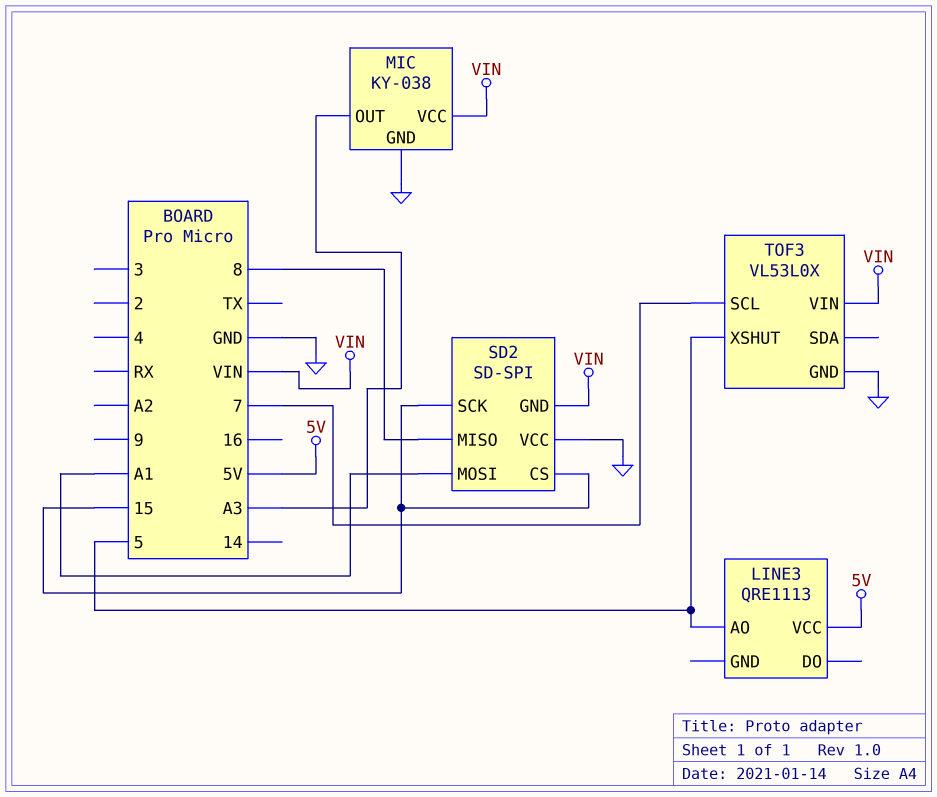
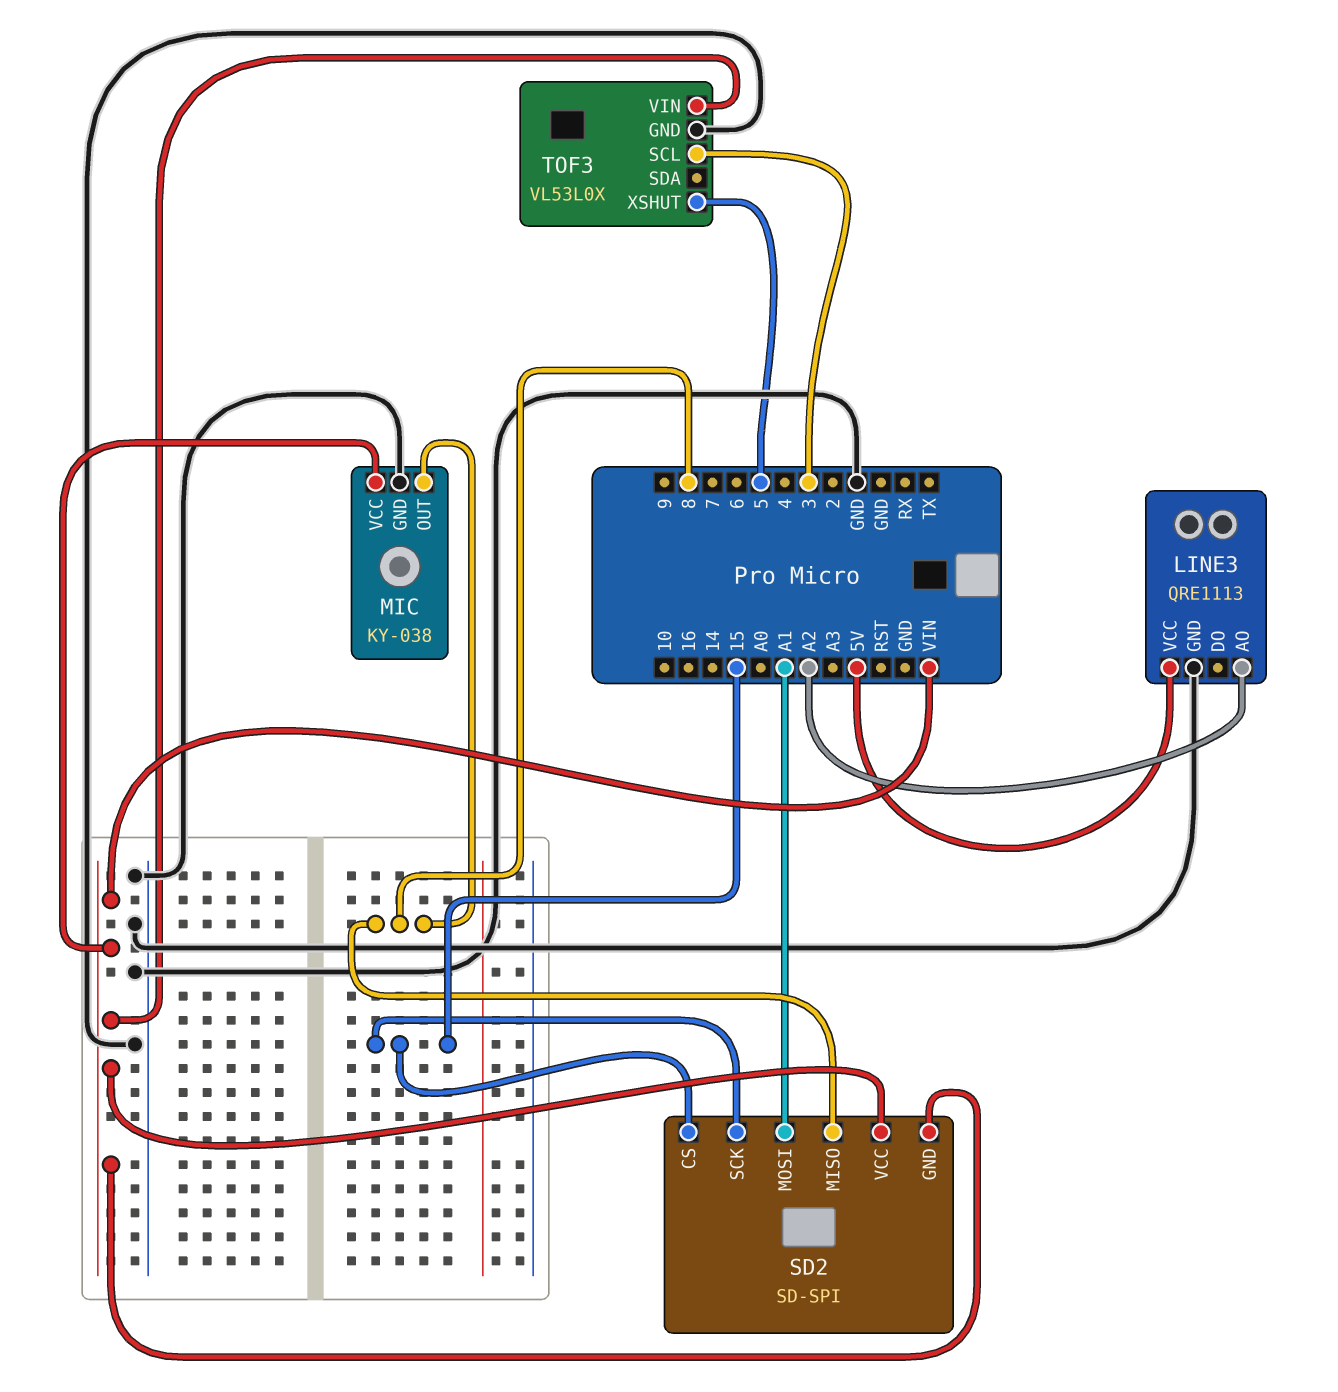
LINE3 pin AO: 5 -> A2
LINE3 pin GND: none -> GND
MIC pin OUT: A3 -> 8
SD2 pin VCC: GND -> VIN
TOF3 pin SCL: 7 -> 3

